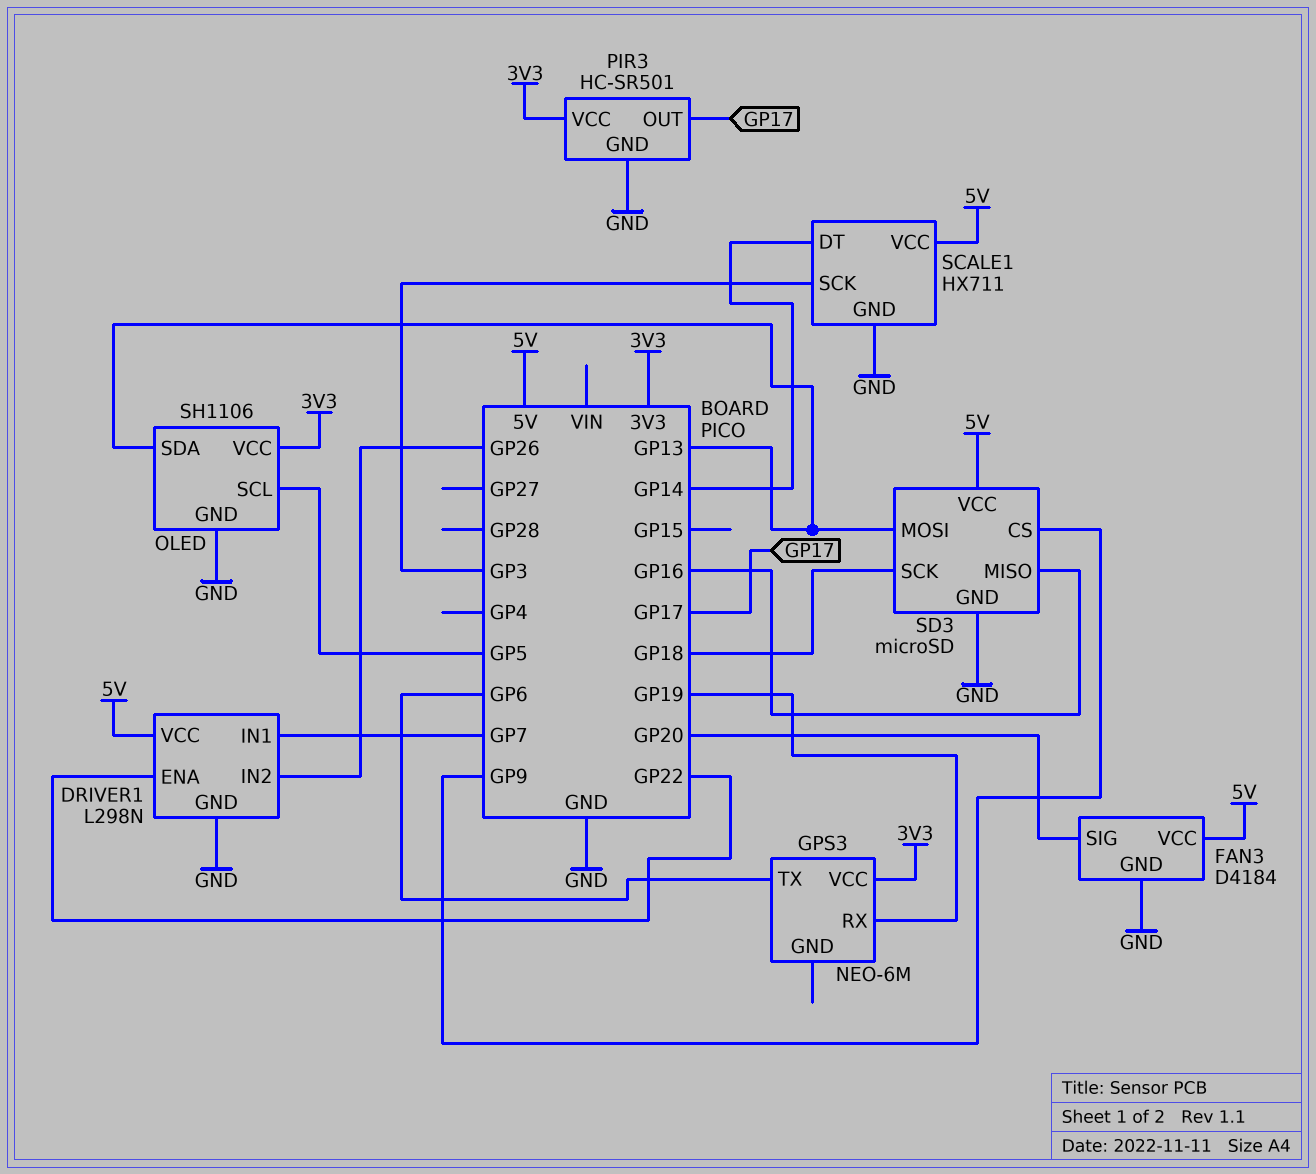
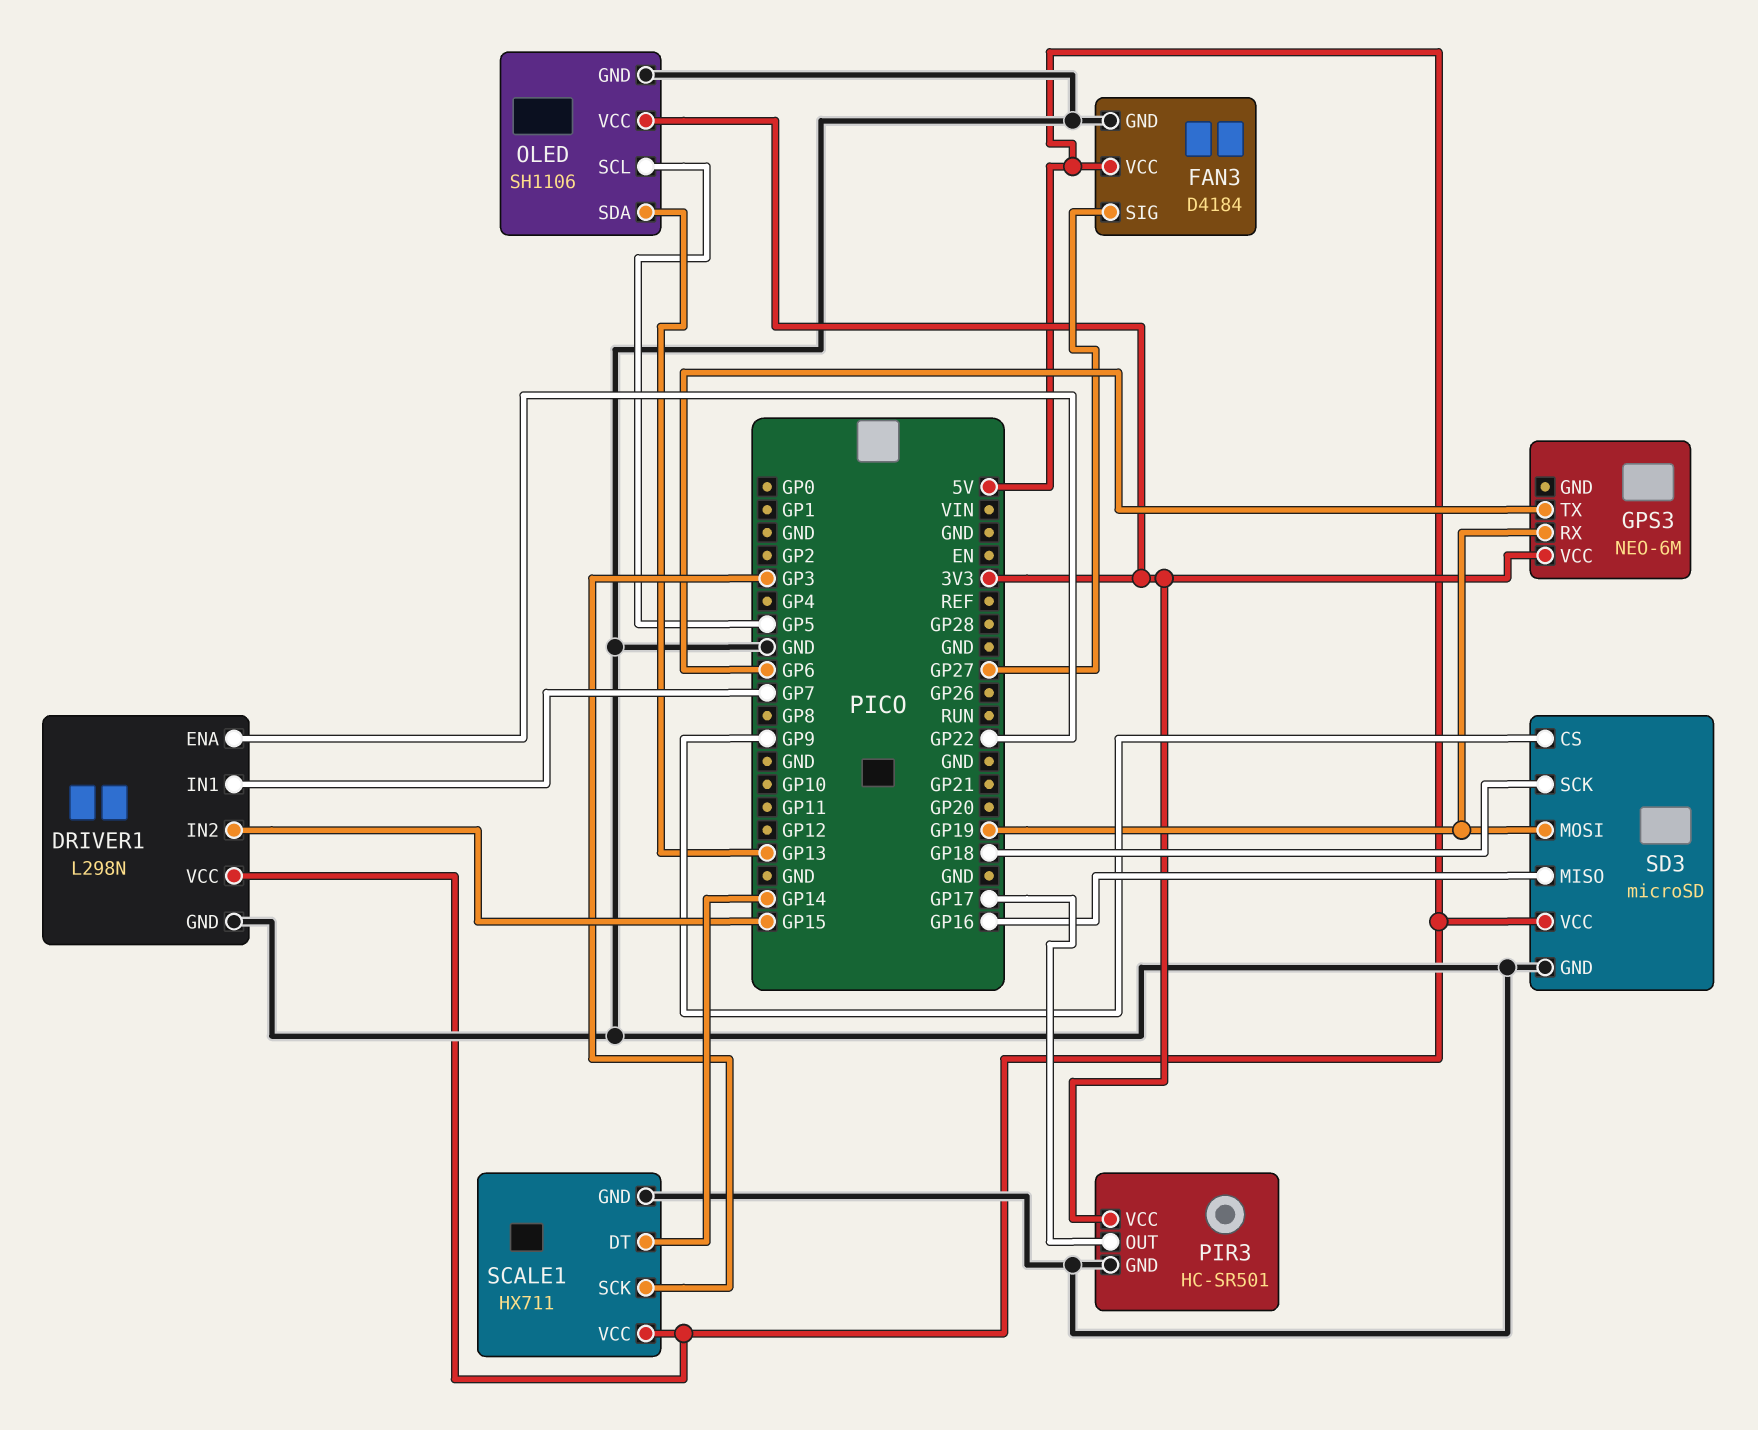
DRIVER1 pin IN2: GP26 -> GP15
FAN3 pin SIG: GP20 -> GP27
SD3 pin MOSI: GP13 -> GP19

